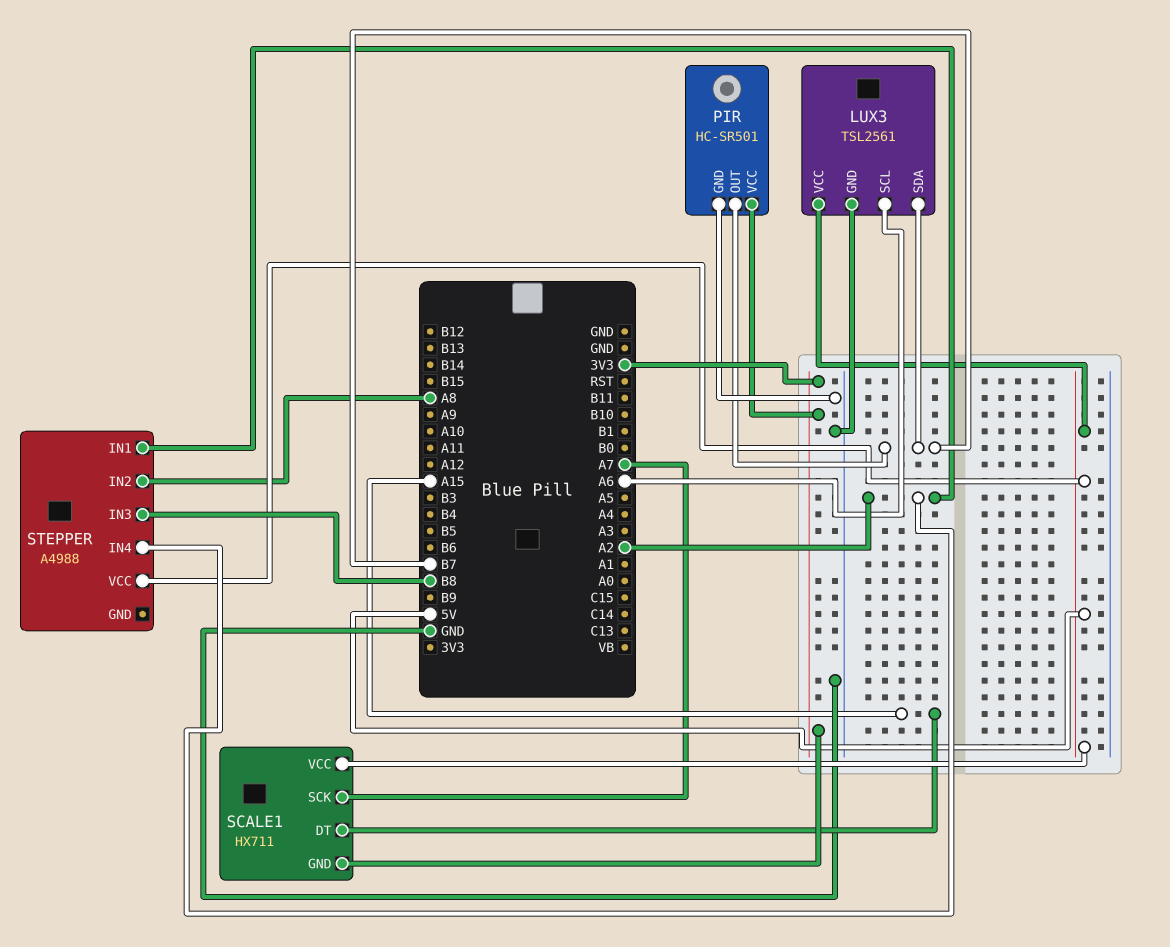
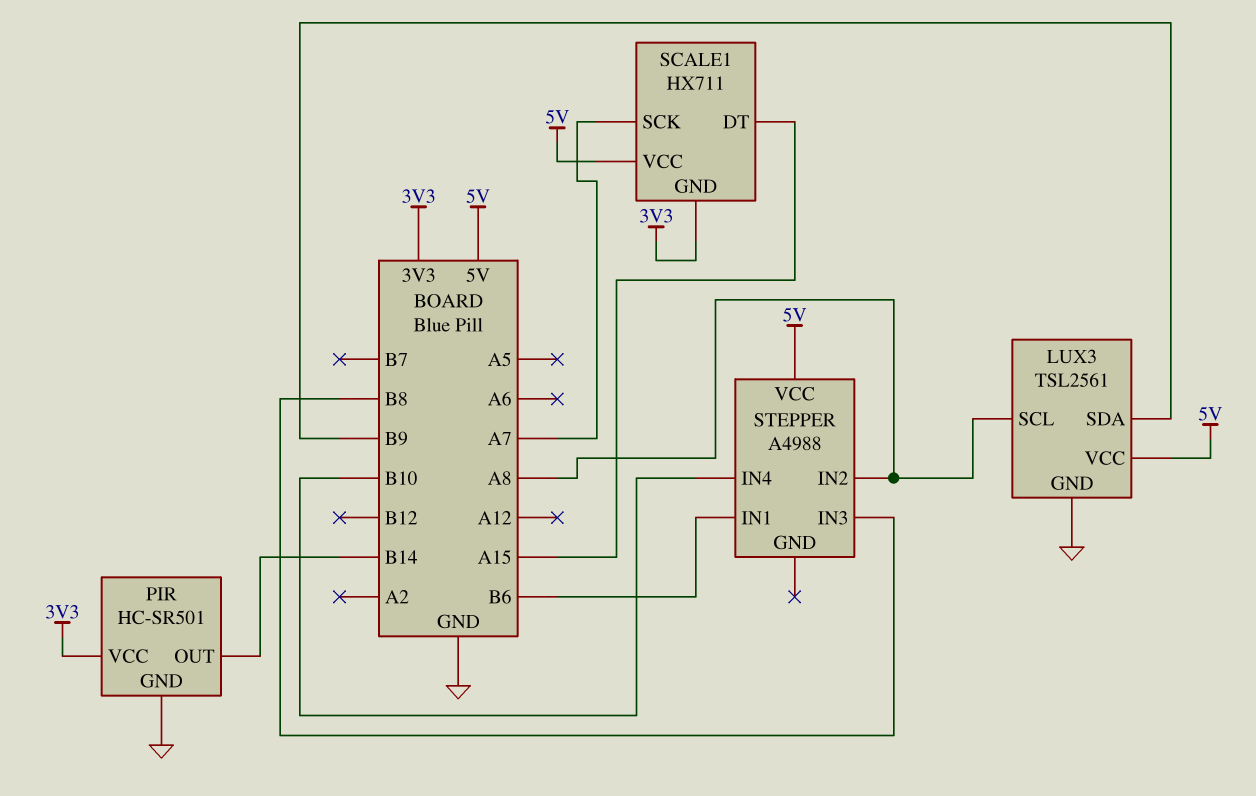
LUX3 pin SCL: A6 -> A8
LUX3 pin SDA: B7 -> B9
PIR pin OUT: B7 -> B14
STEPPER pin IN1: A2 -> B6
STEPPER pin IN4: A2 -> B10

